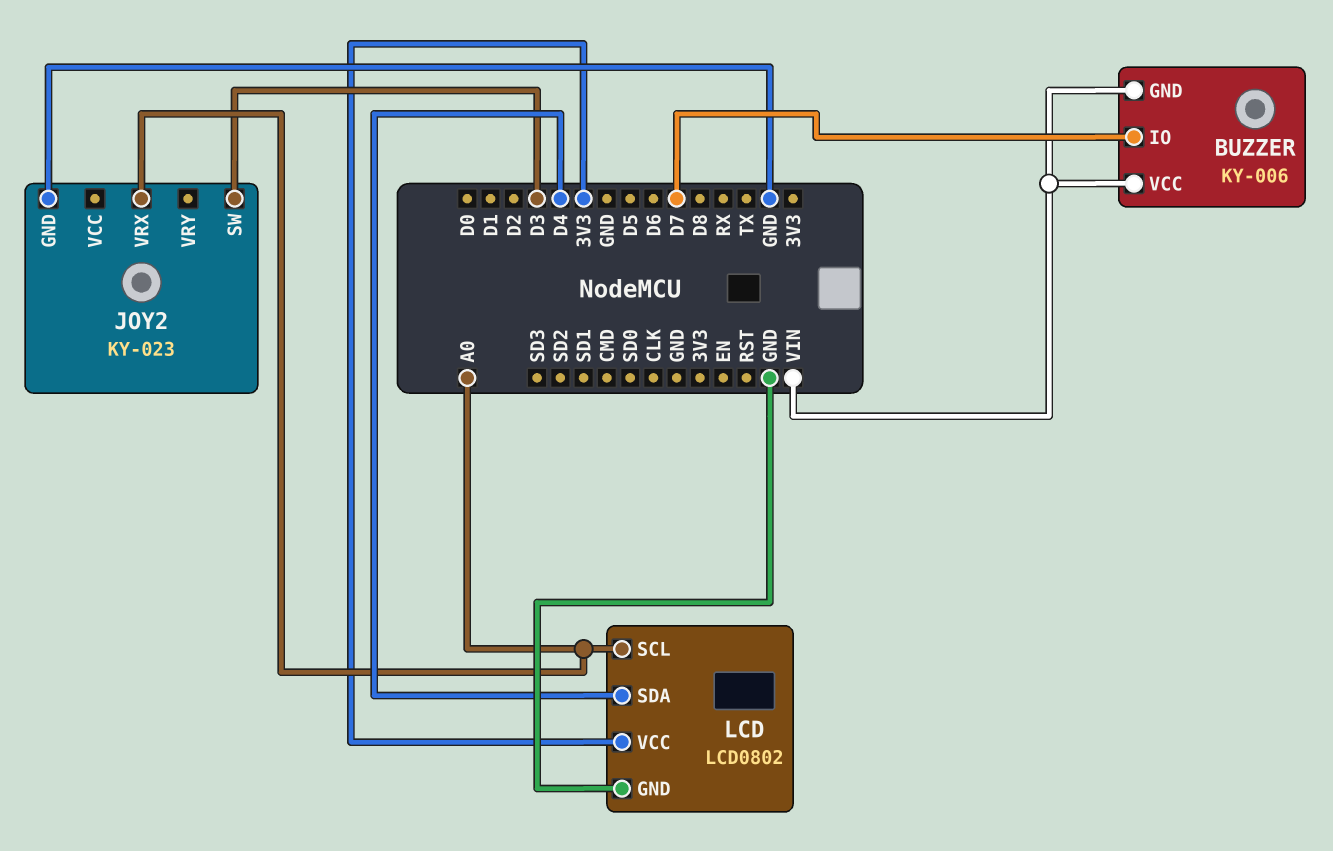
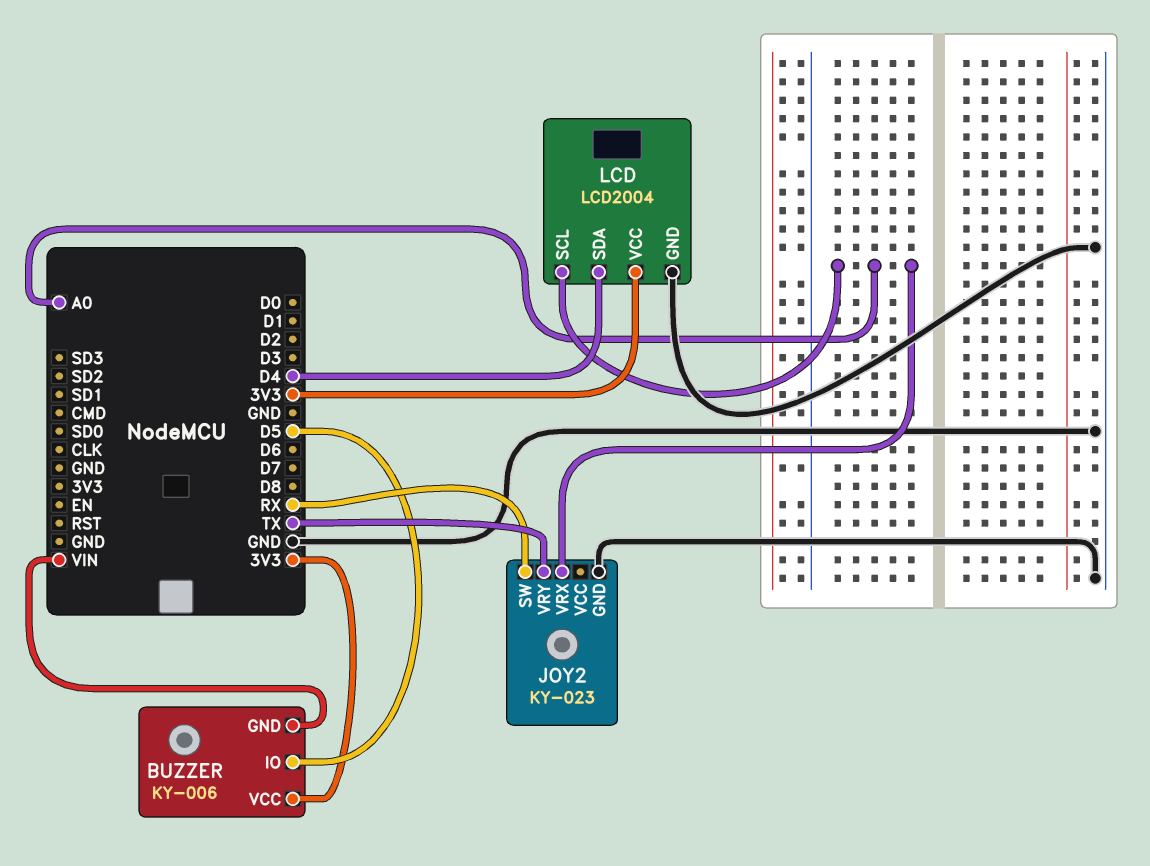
BUZZER pin IO: D7 -> D5
BUZZER pin VCC: VIN -> 3V3
JOY2 pin SW: D3 -> RX
JOY2 pin VRY: none -> TX
LCD: LCD0802 -> LCD2004

